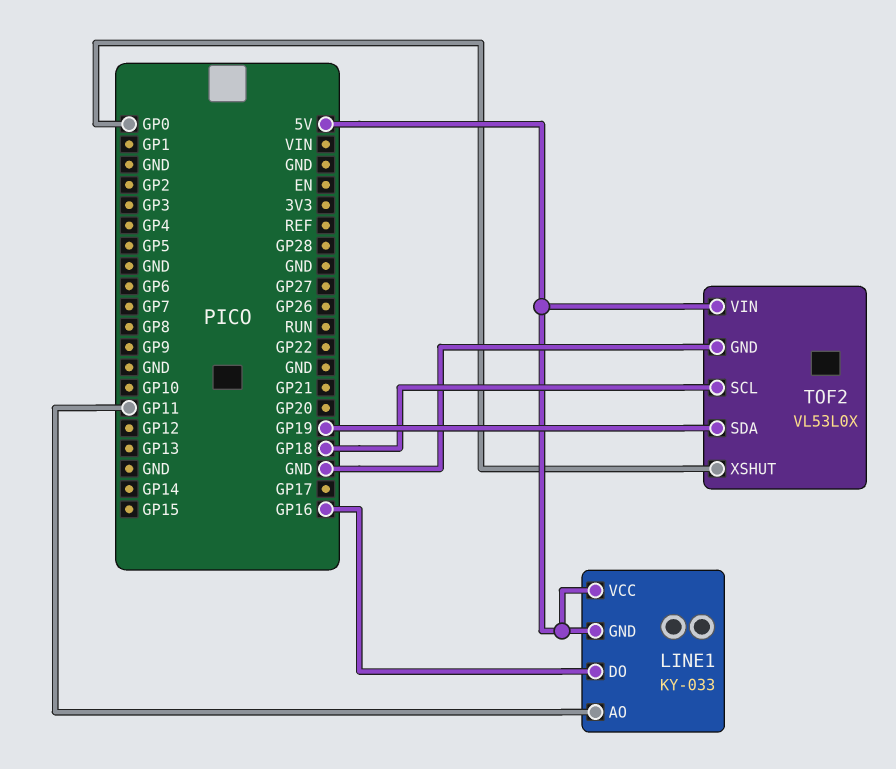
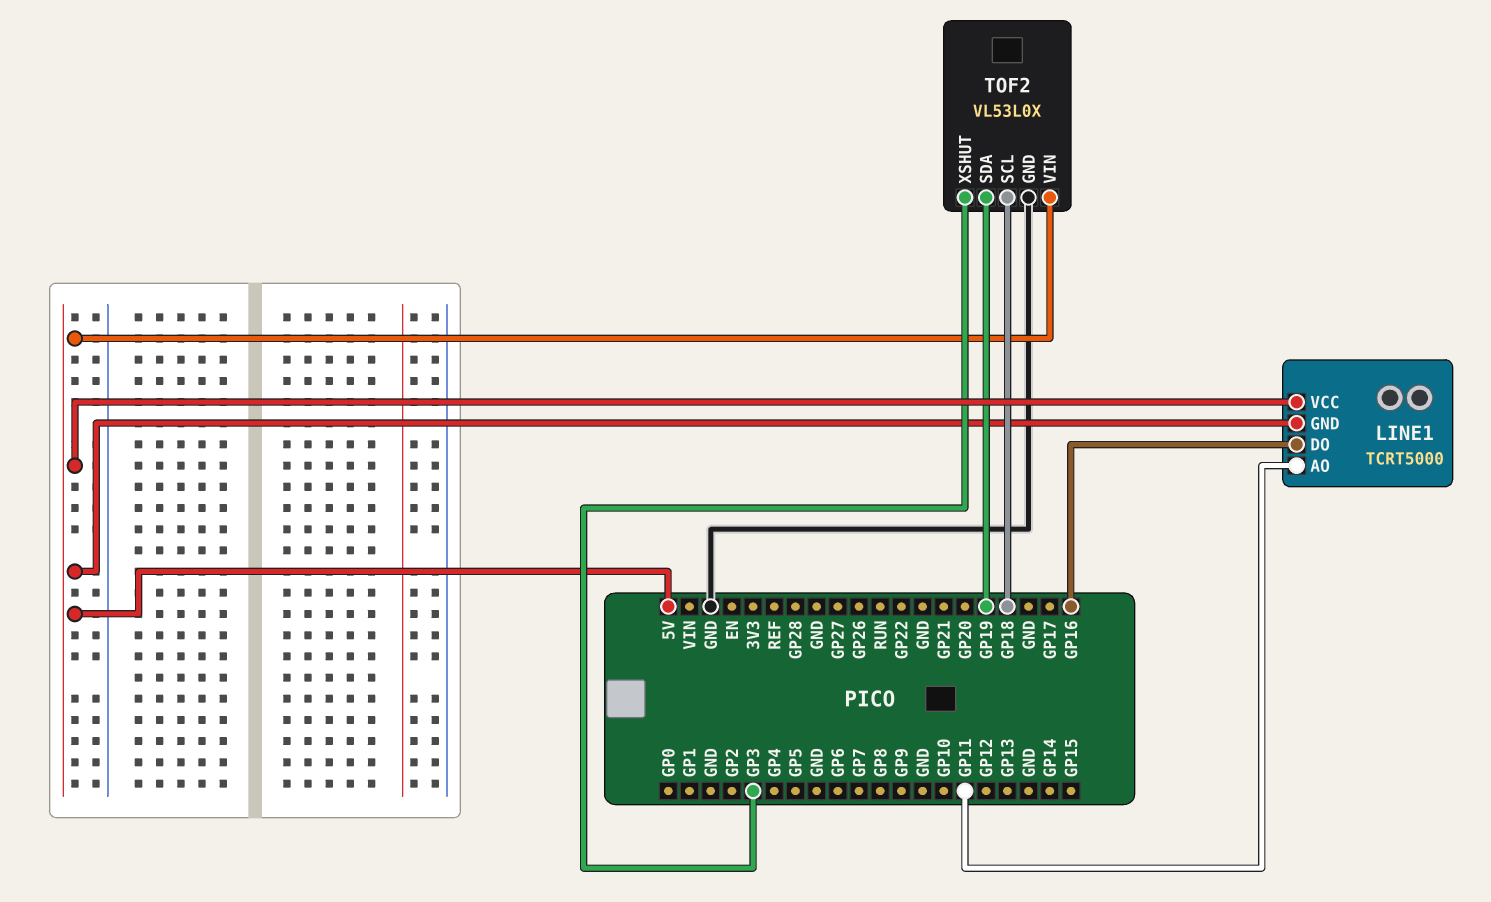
LINE1: KY-033 -> TCRT5000
TOF2 pin XSHUT: GP0 -> GP3

